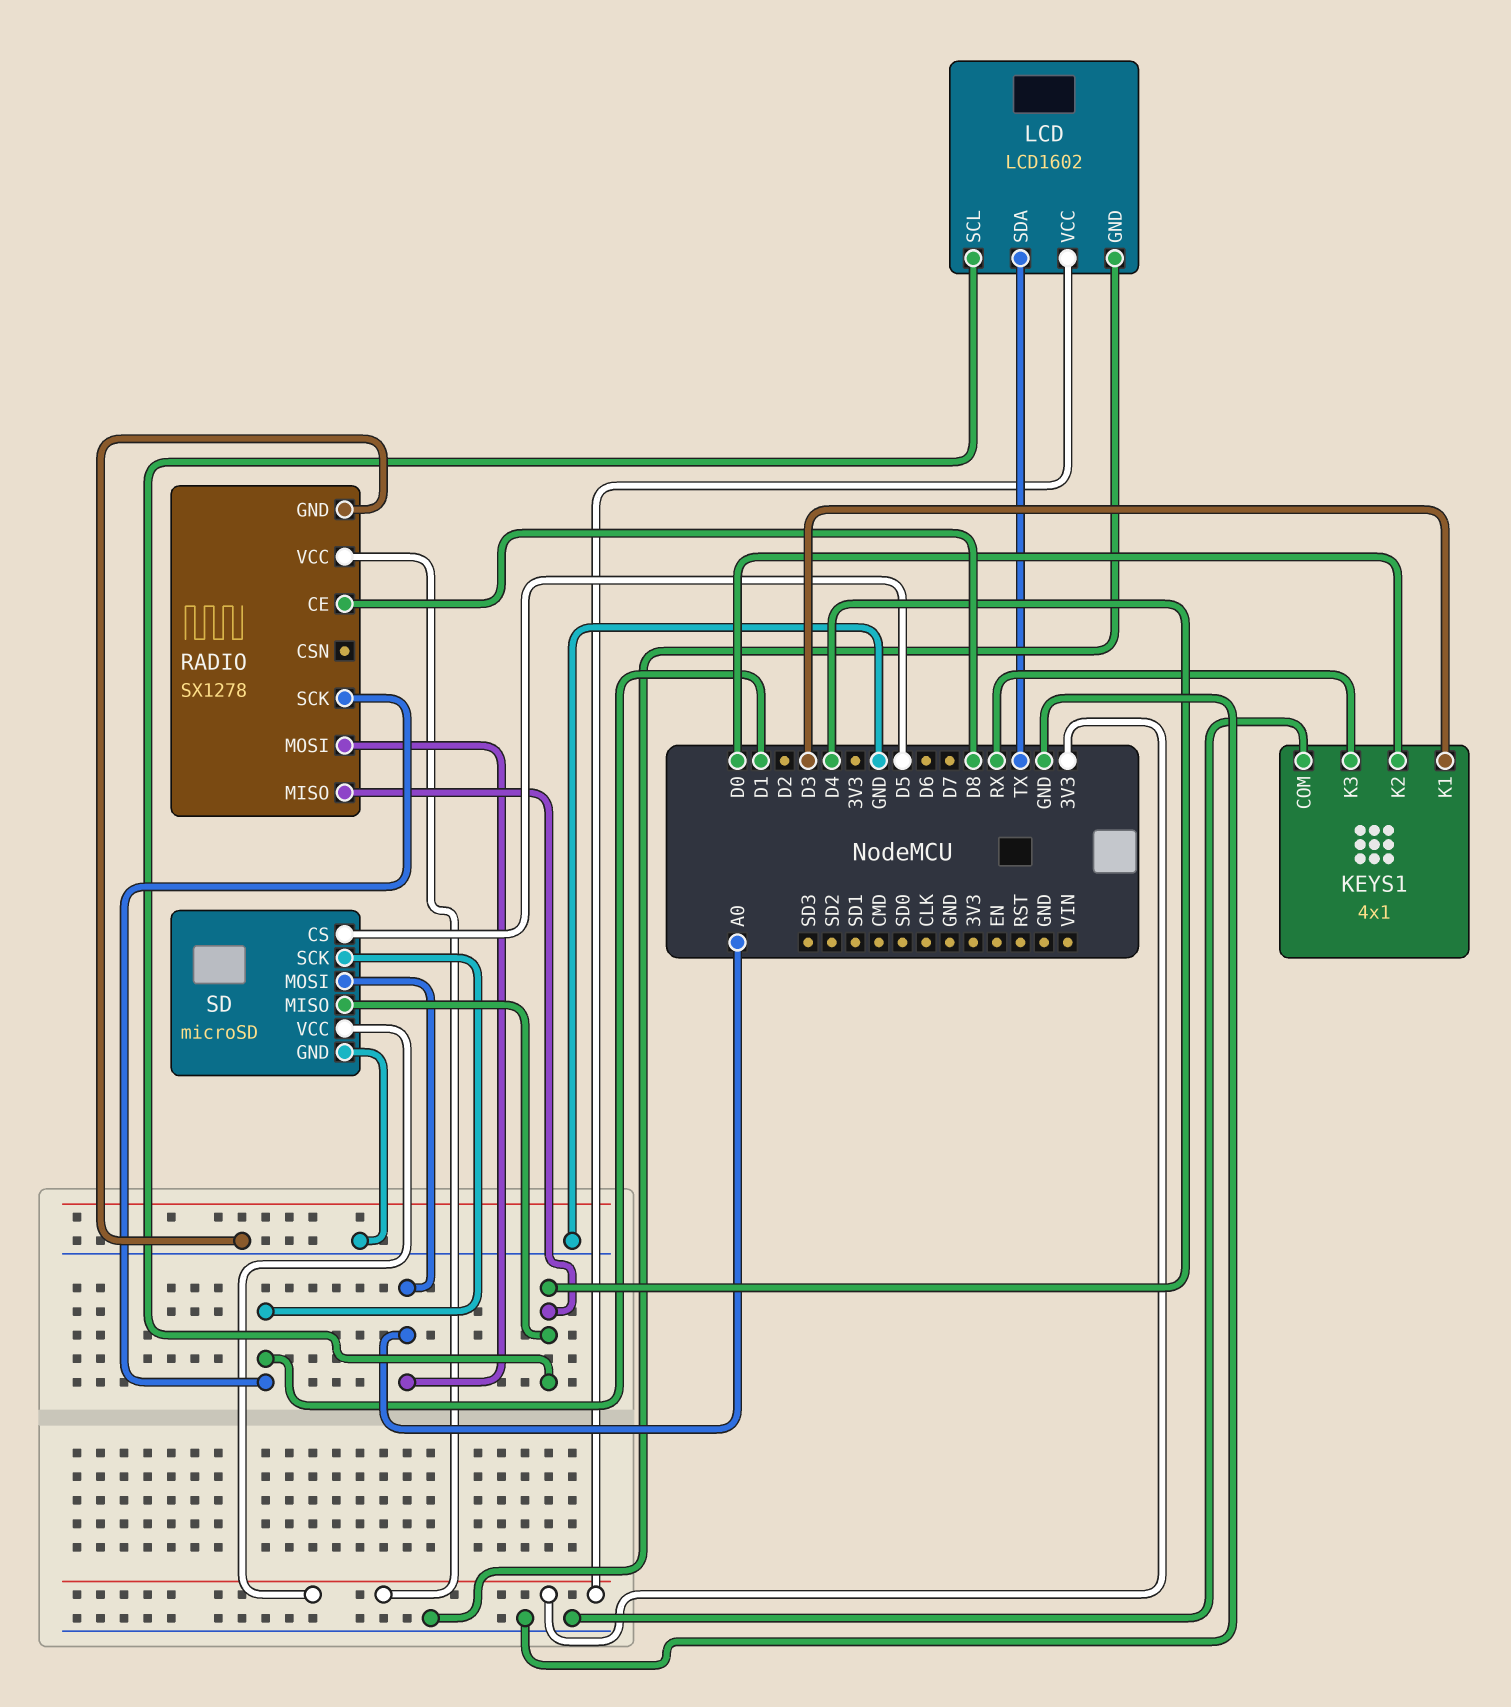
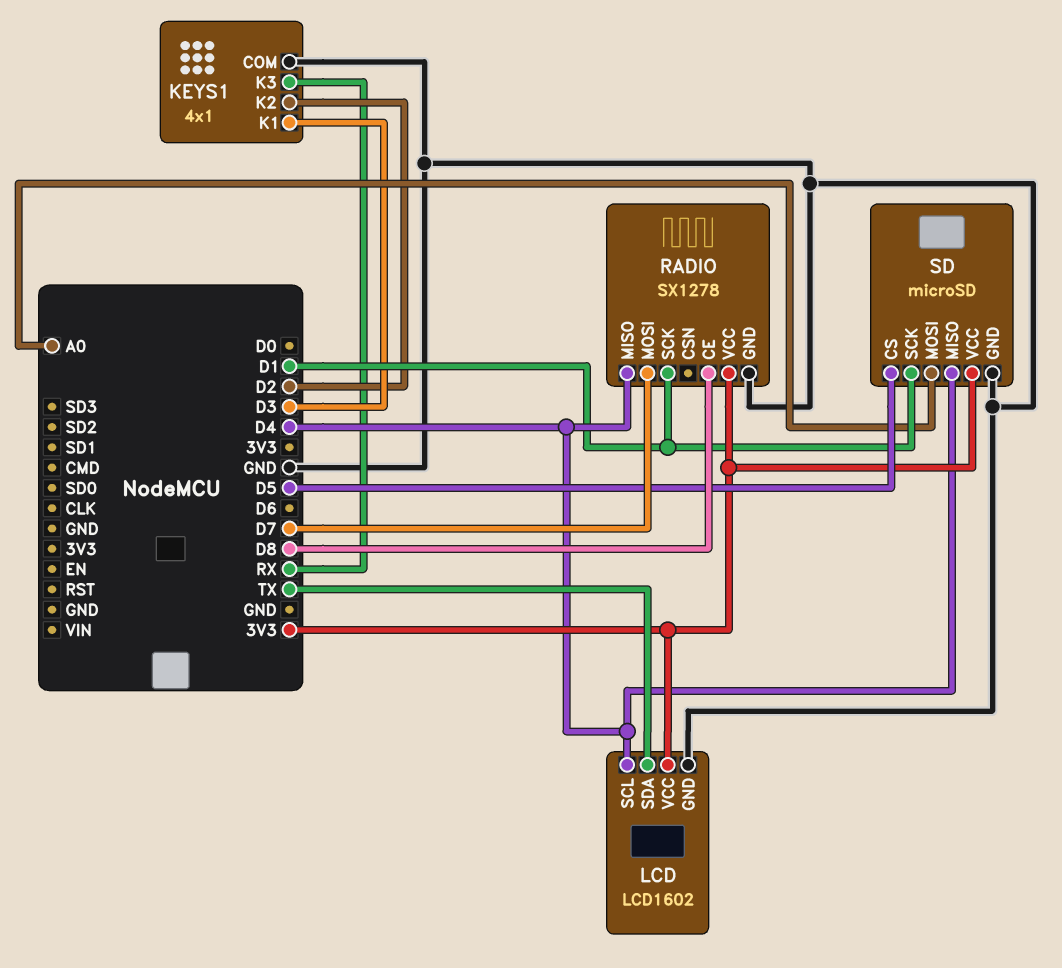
KEYS1 pin K2: D0 -> D2
RADIO pin MOSI: A0 -> D7

